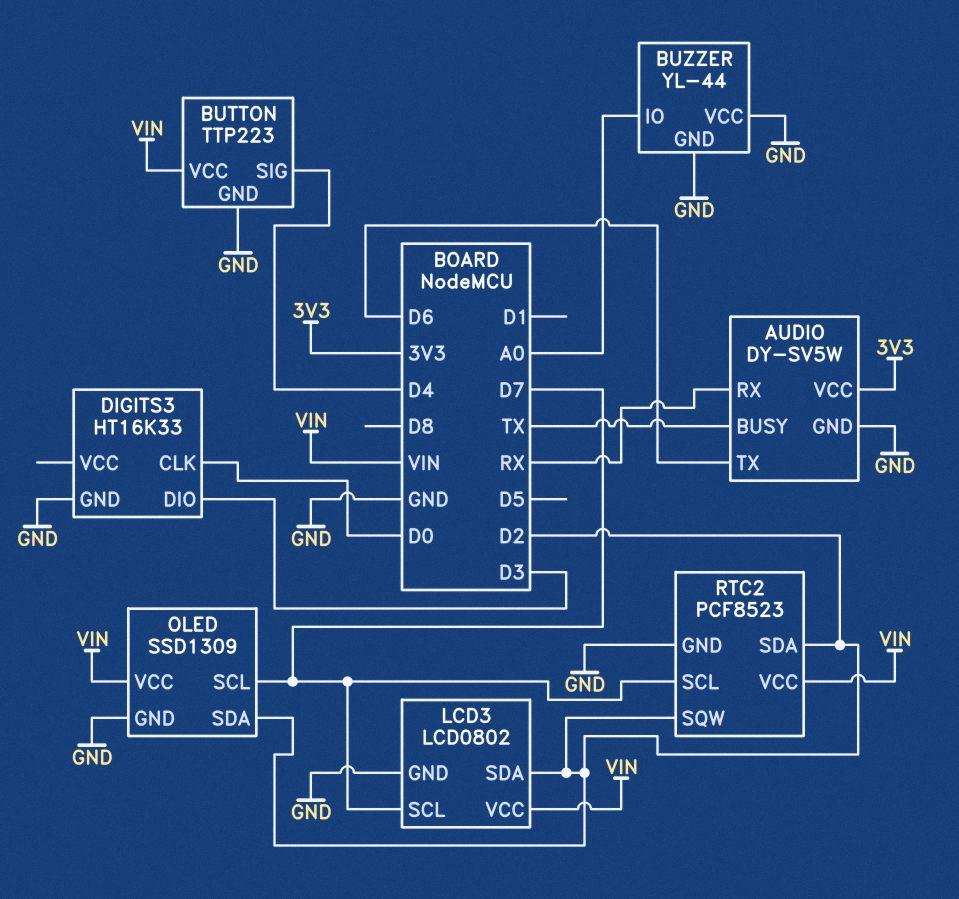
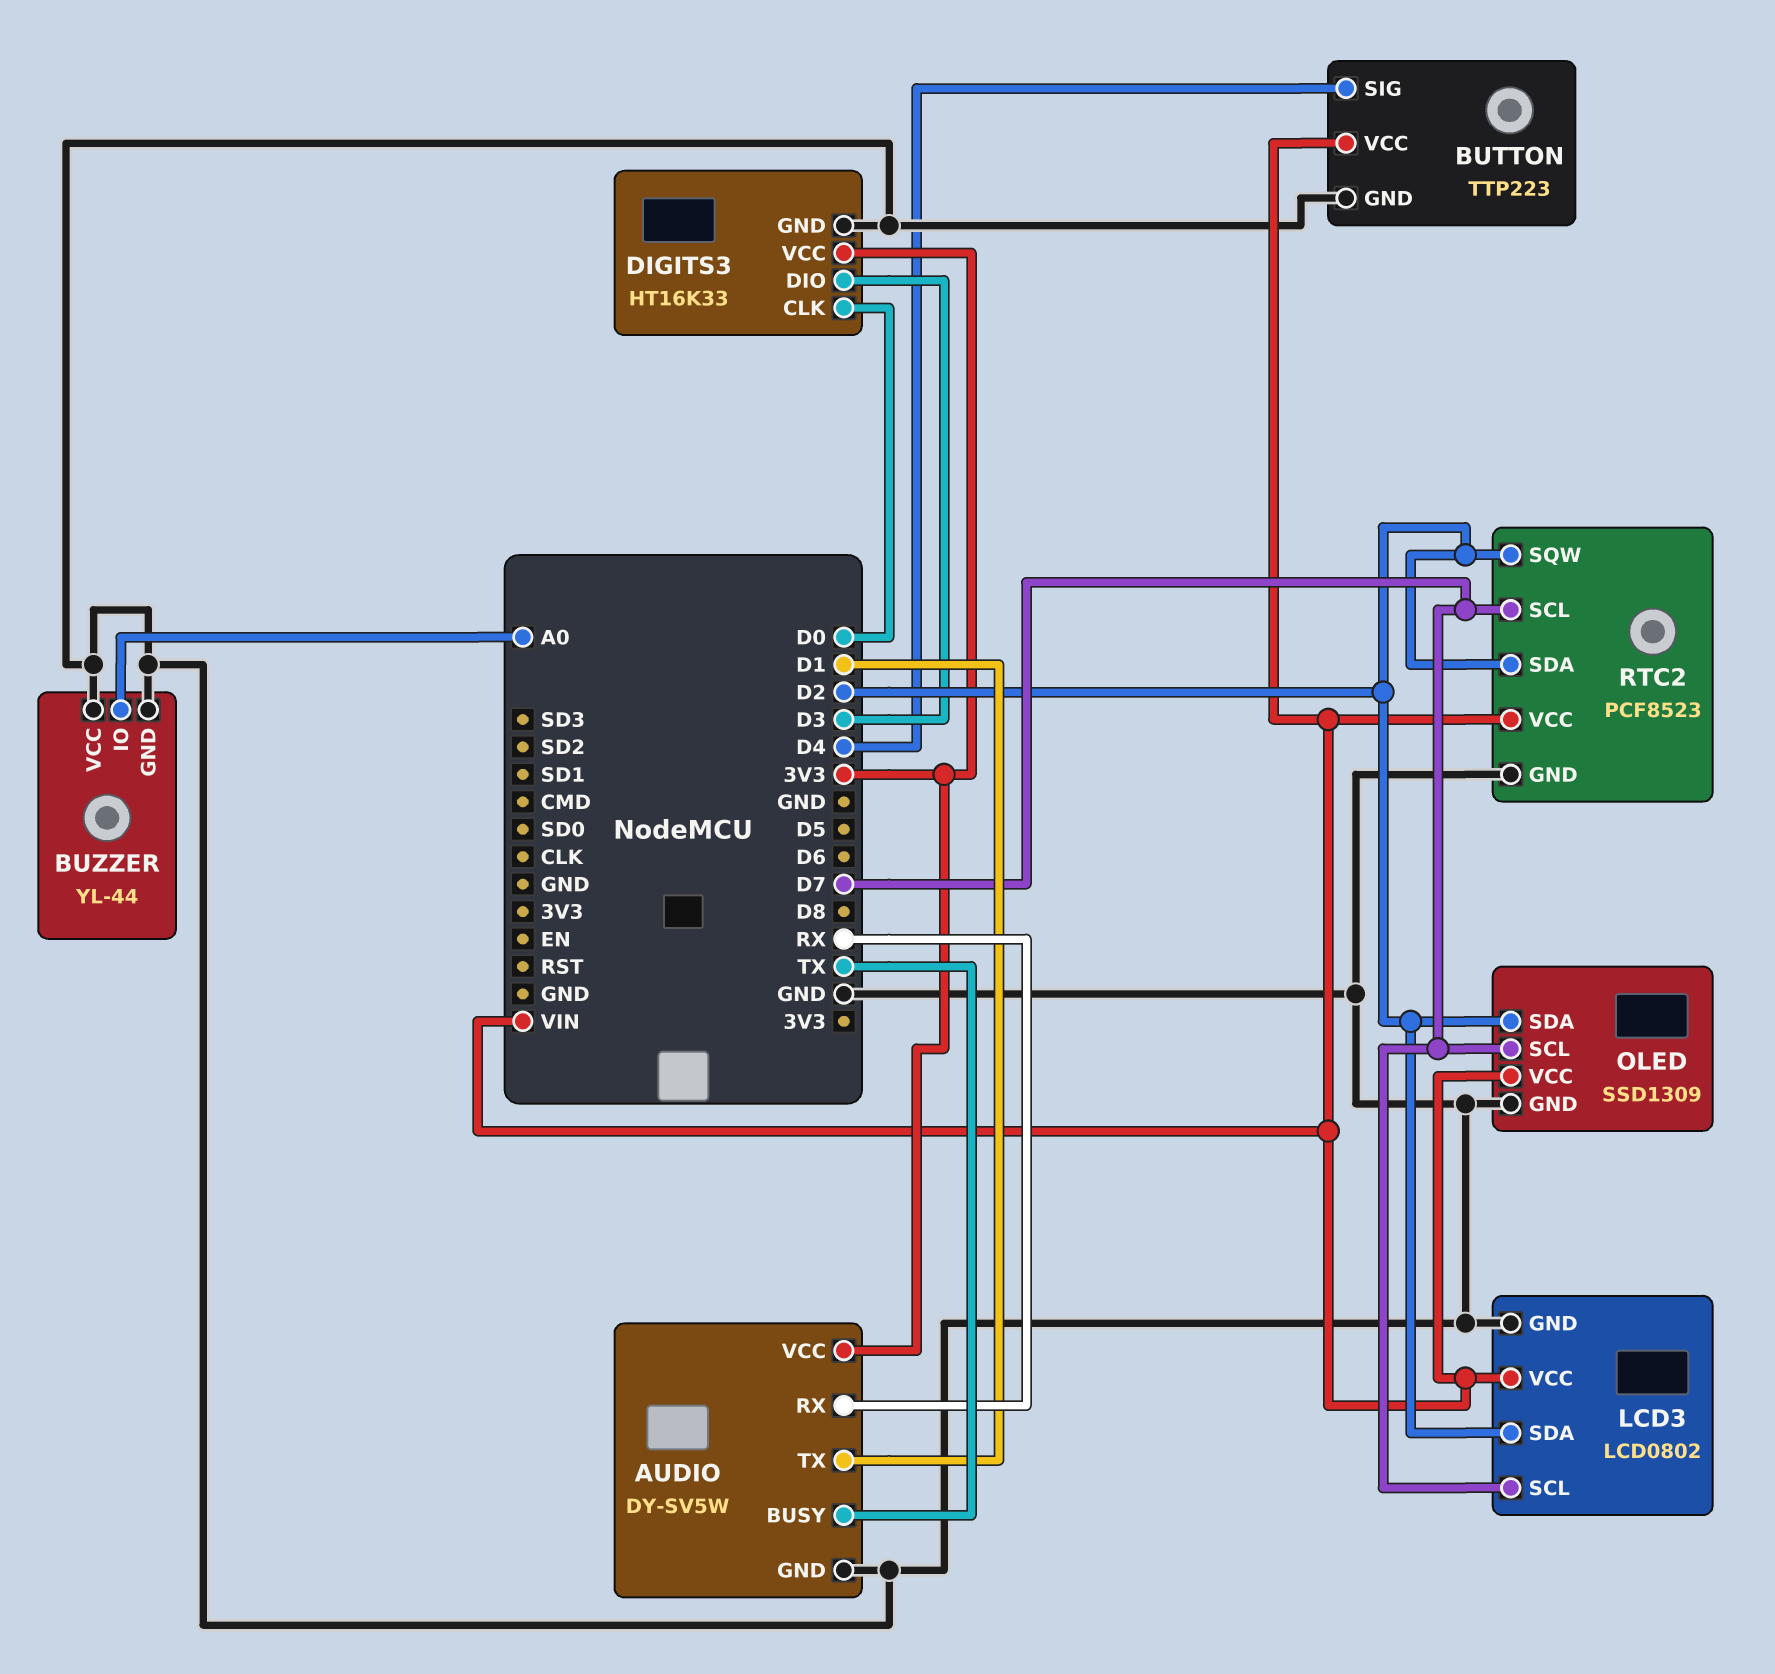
AUDIO pin TX: D6 -> D1
DIGITS3 pin VCC: none -> 3V3

